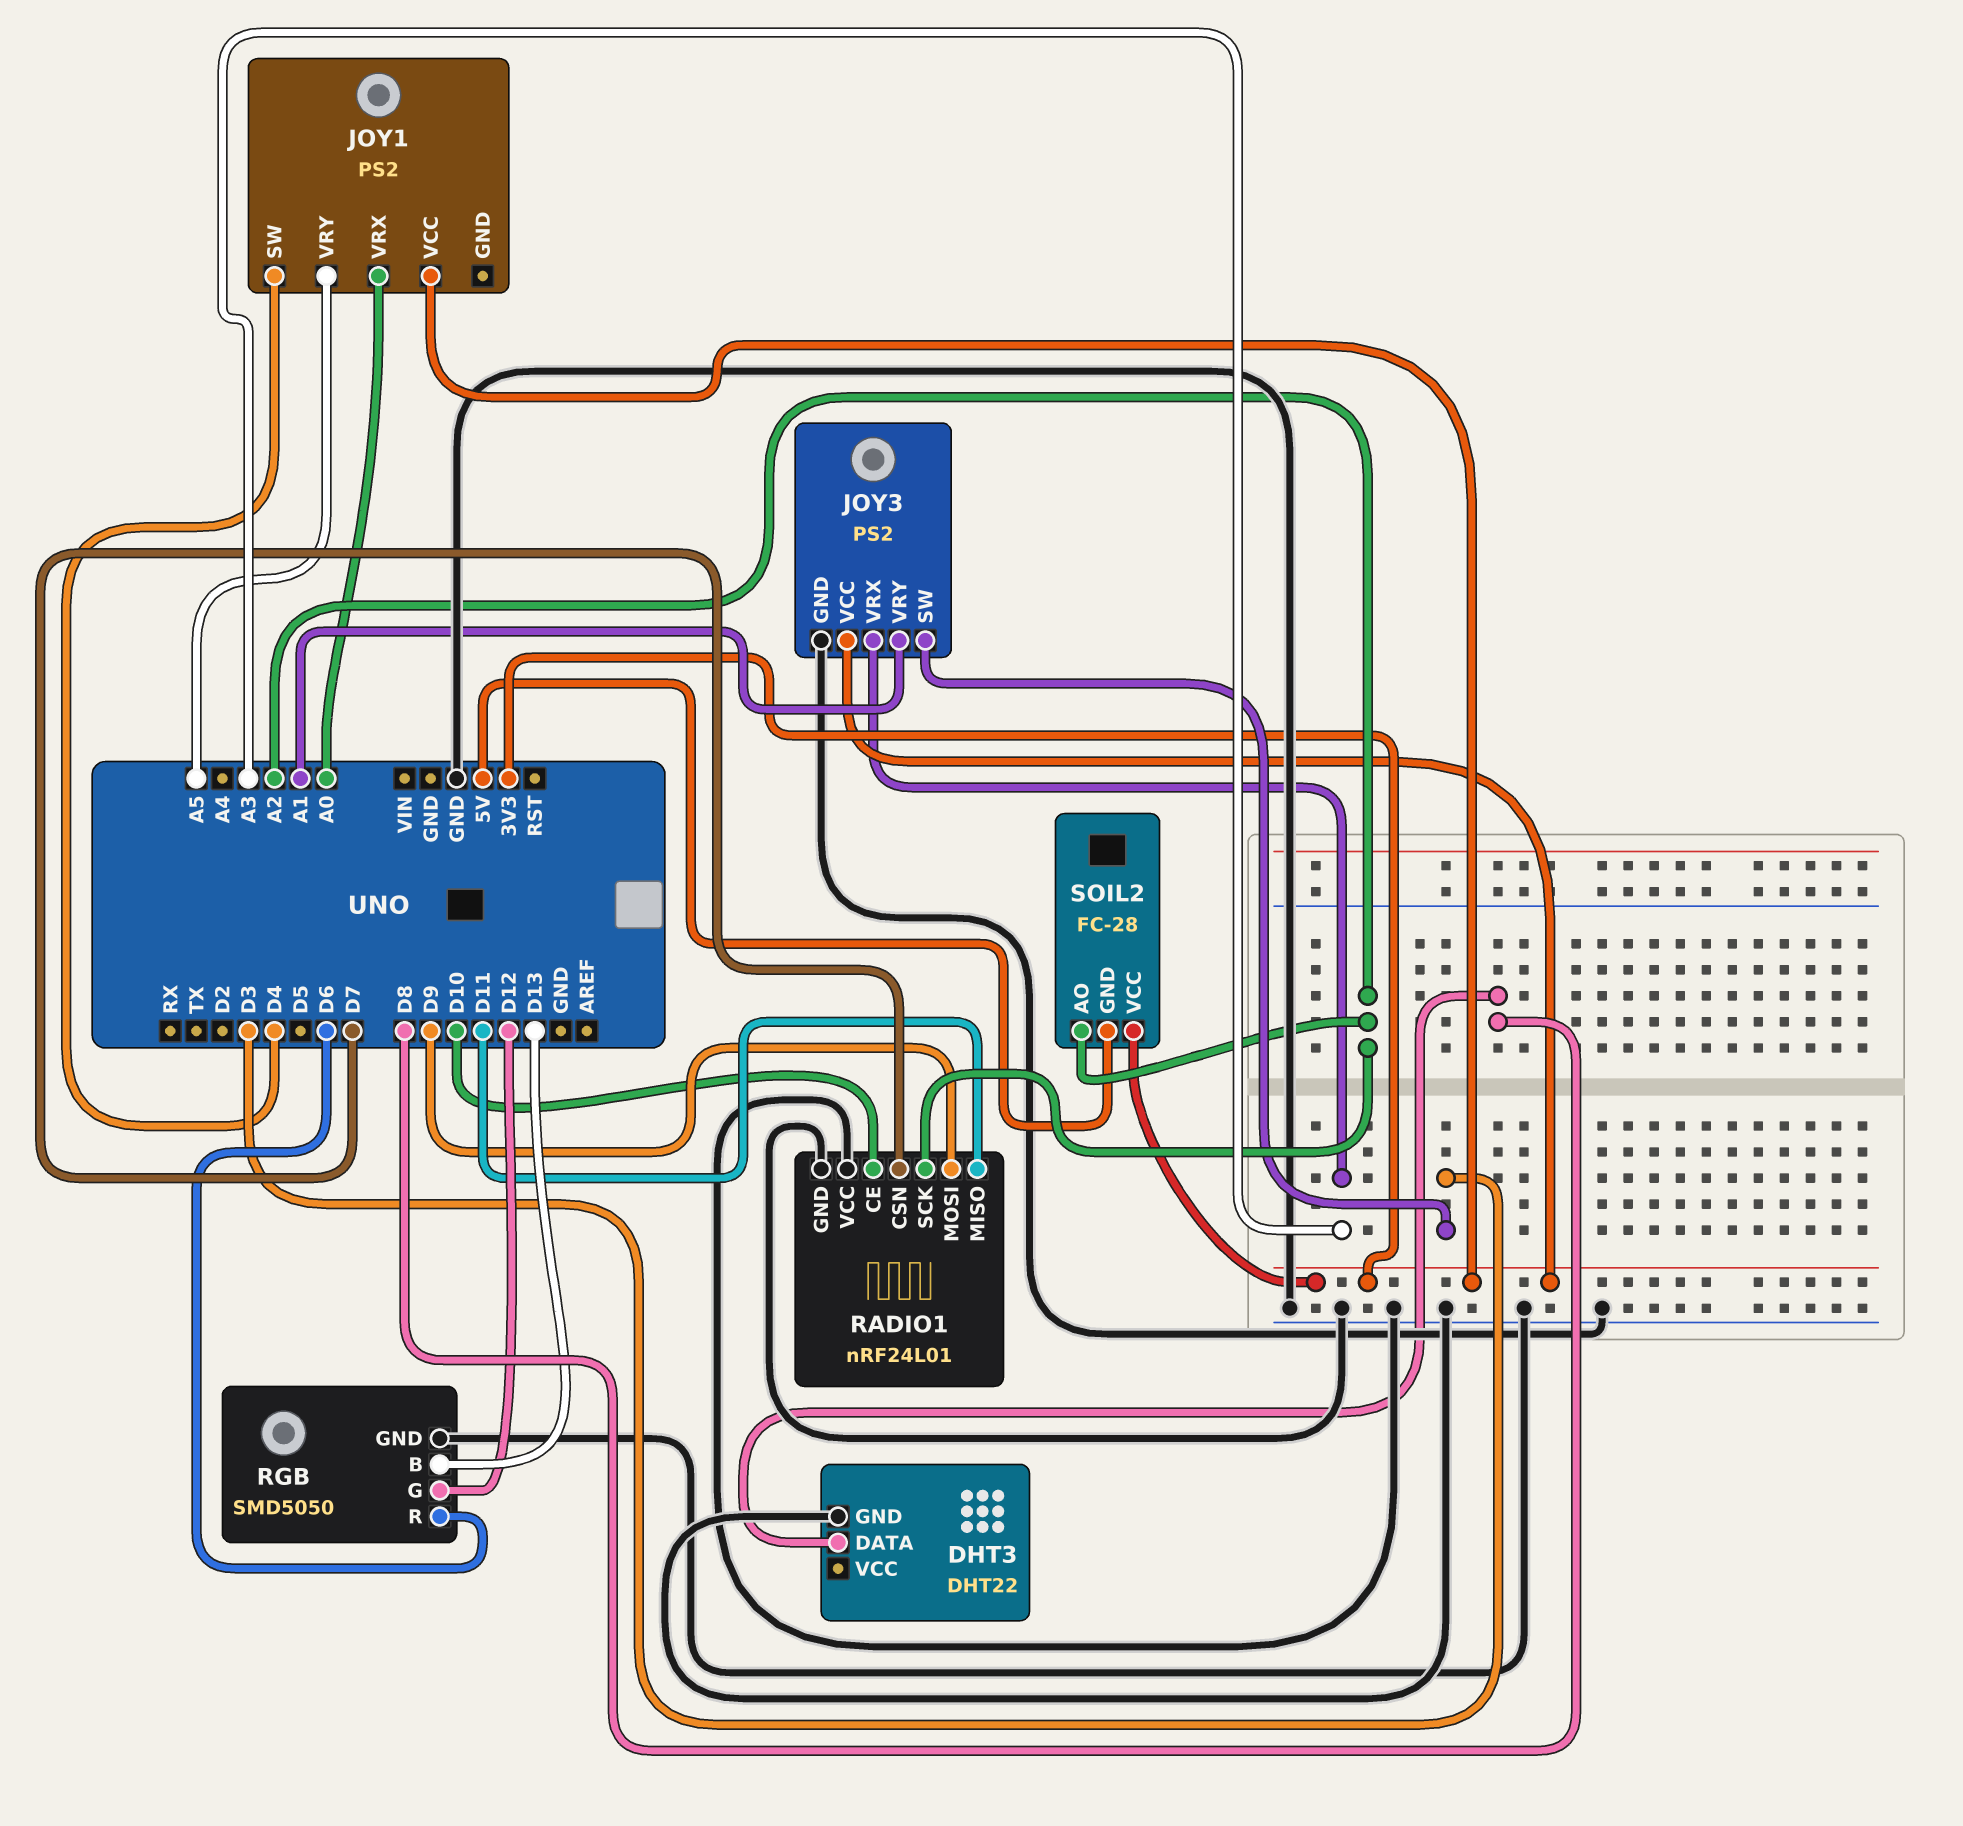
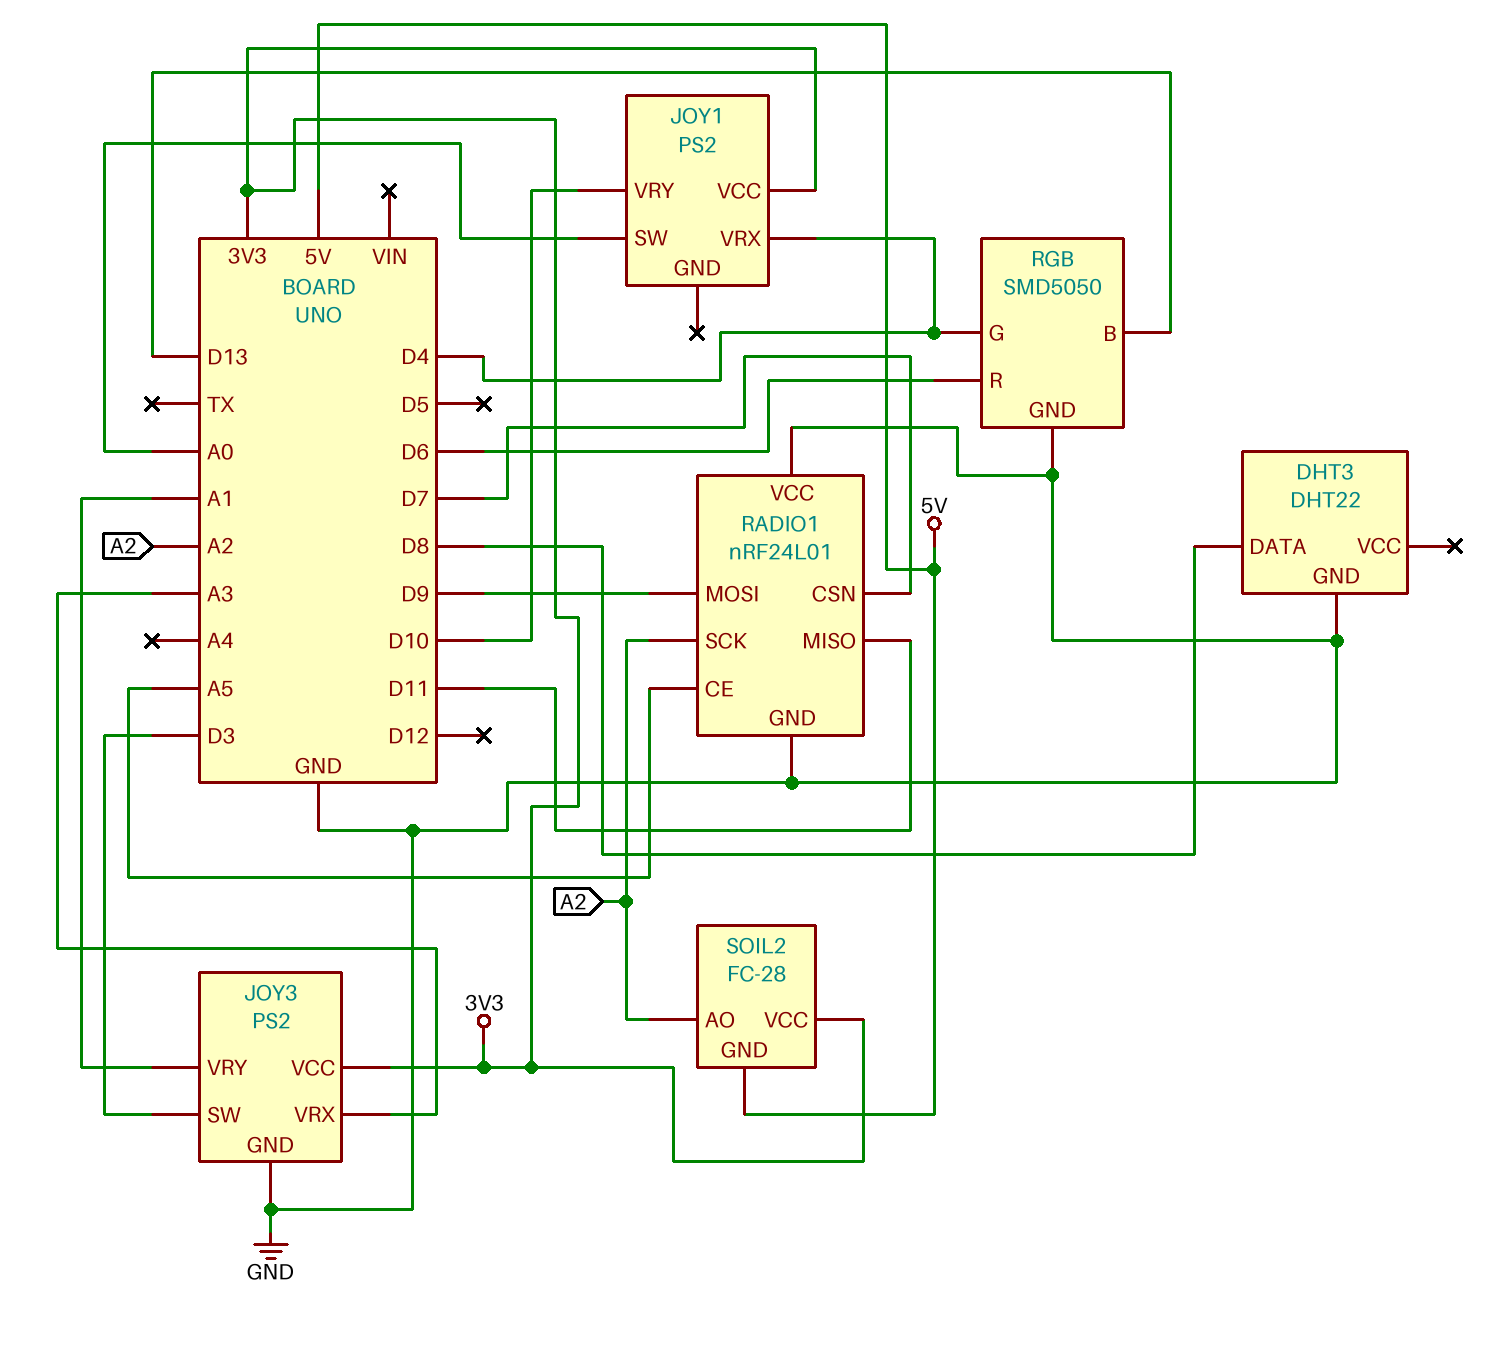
JOY1 pin SW: D4 -> A0
JOY1 pin VRX: A0 -> D4
JOY1 pin VRY: A5 -> D10
RADIO1 pin CE: D10 -> A5
RGB pin G: D12 -> D4

